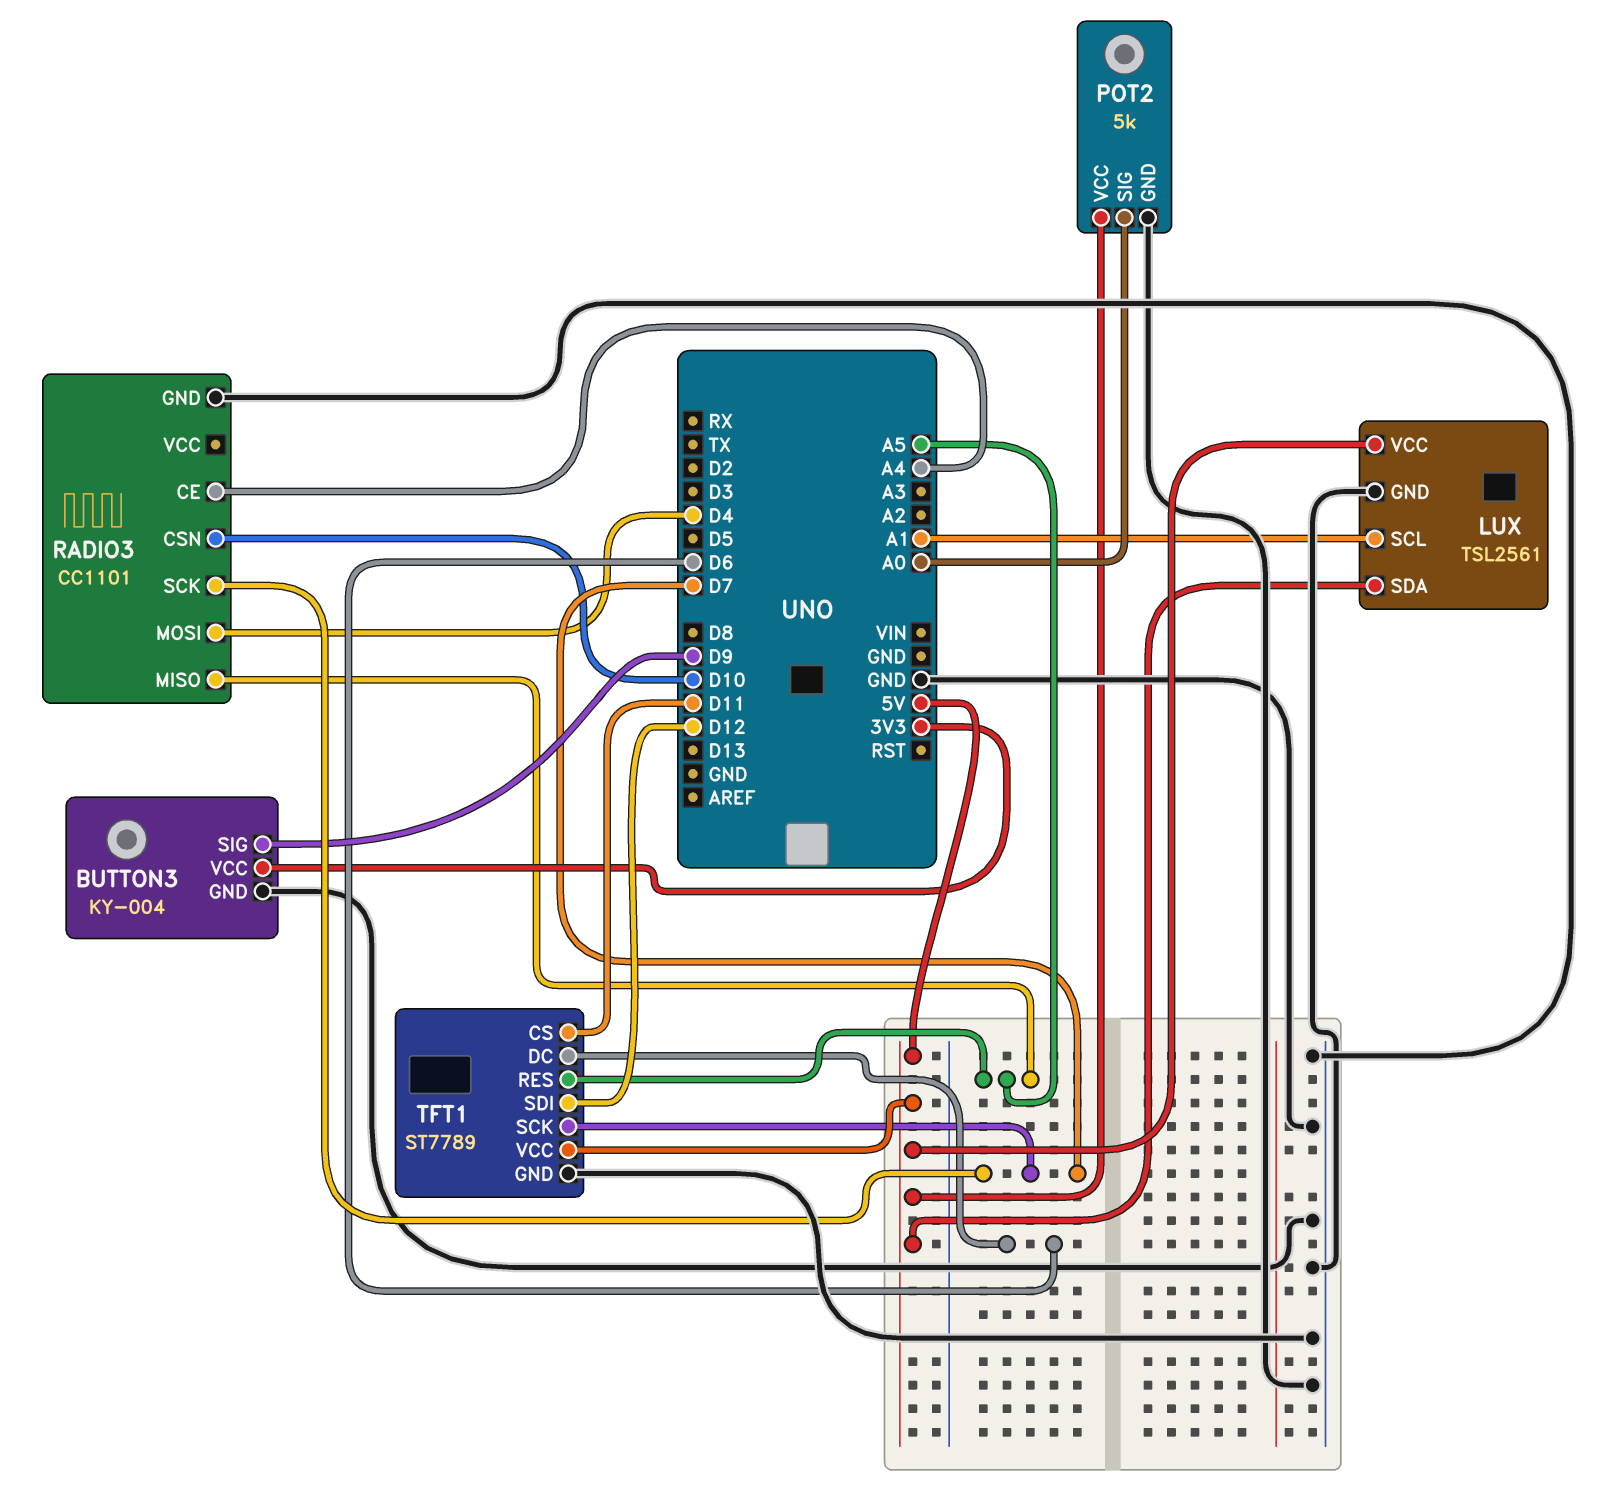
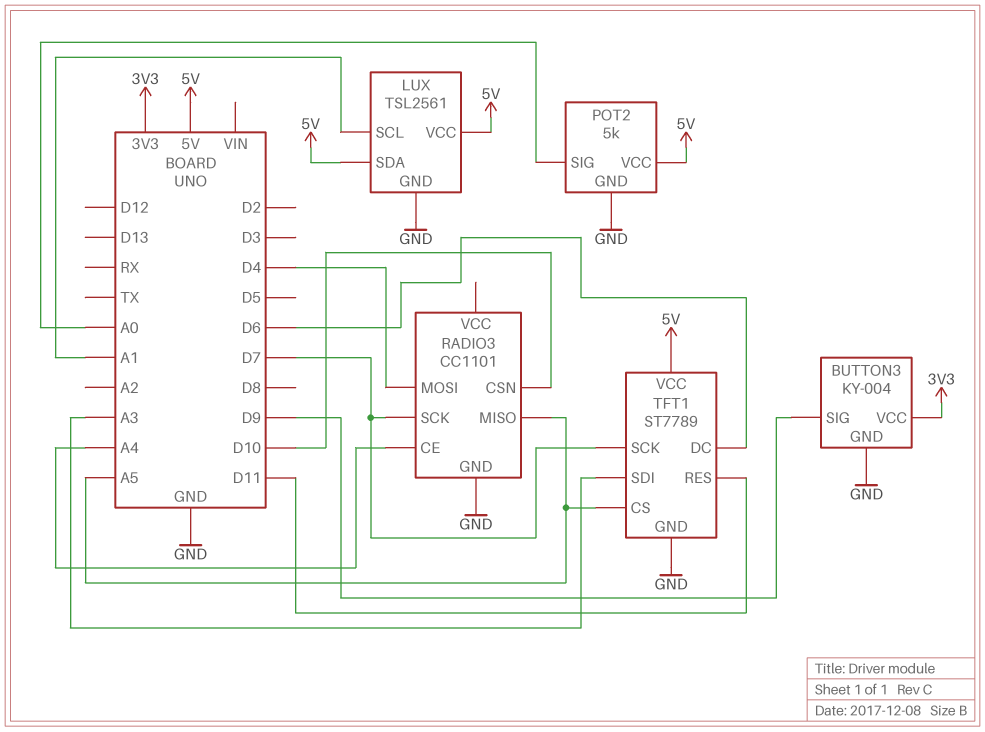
TFT1 pin CS: D11 -> A5
TFT1 pin RES: A5 -> D11
TFT1 pin SDI: D12 -> A3

